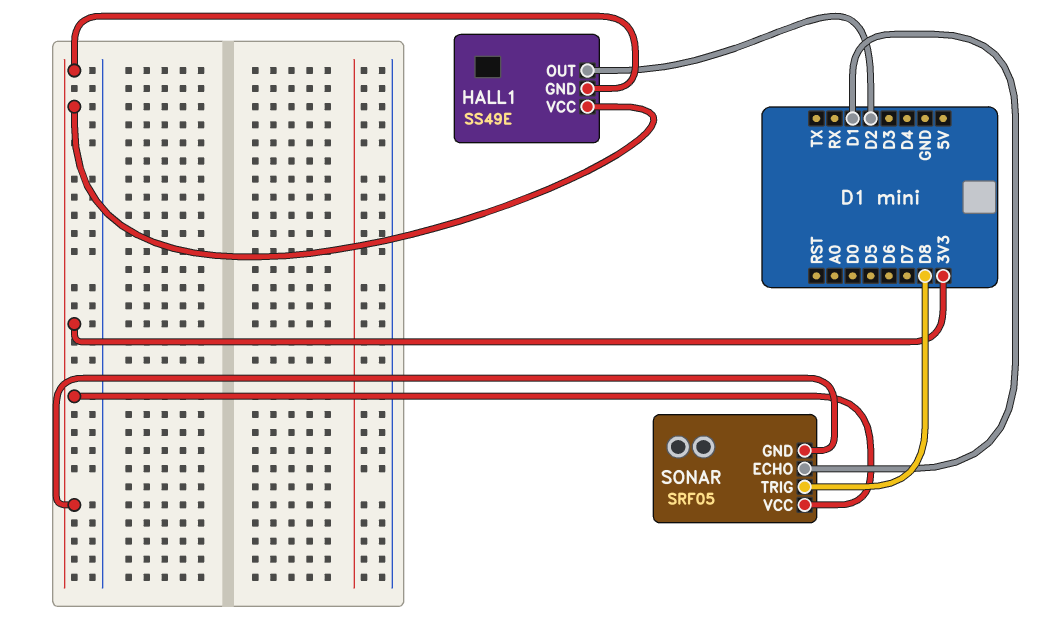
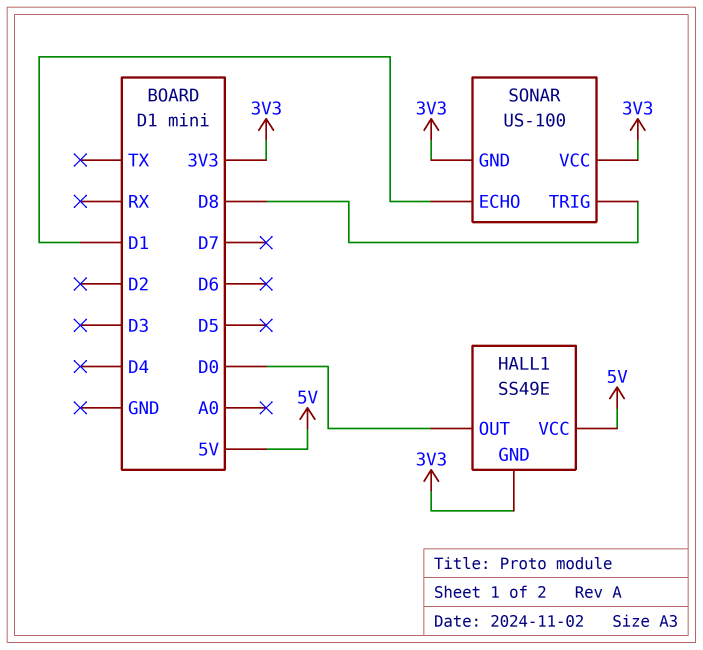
HALL1 pin OUT: D2 -> D0
HALL1 pin VCC: 3V3 -> 5V
SONAR: SRF05 -> US-100

